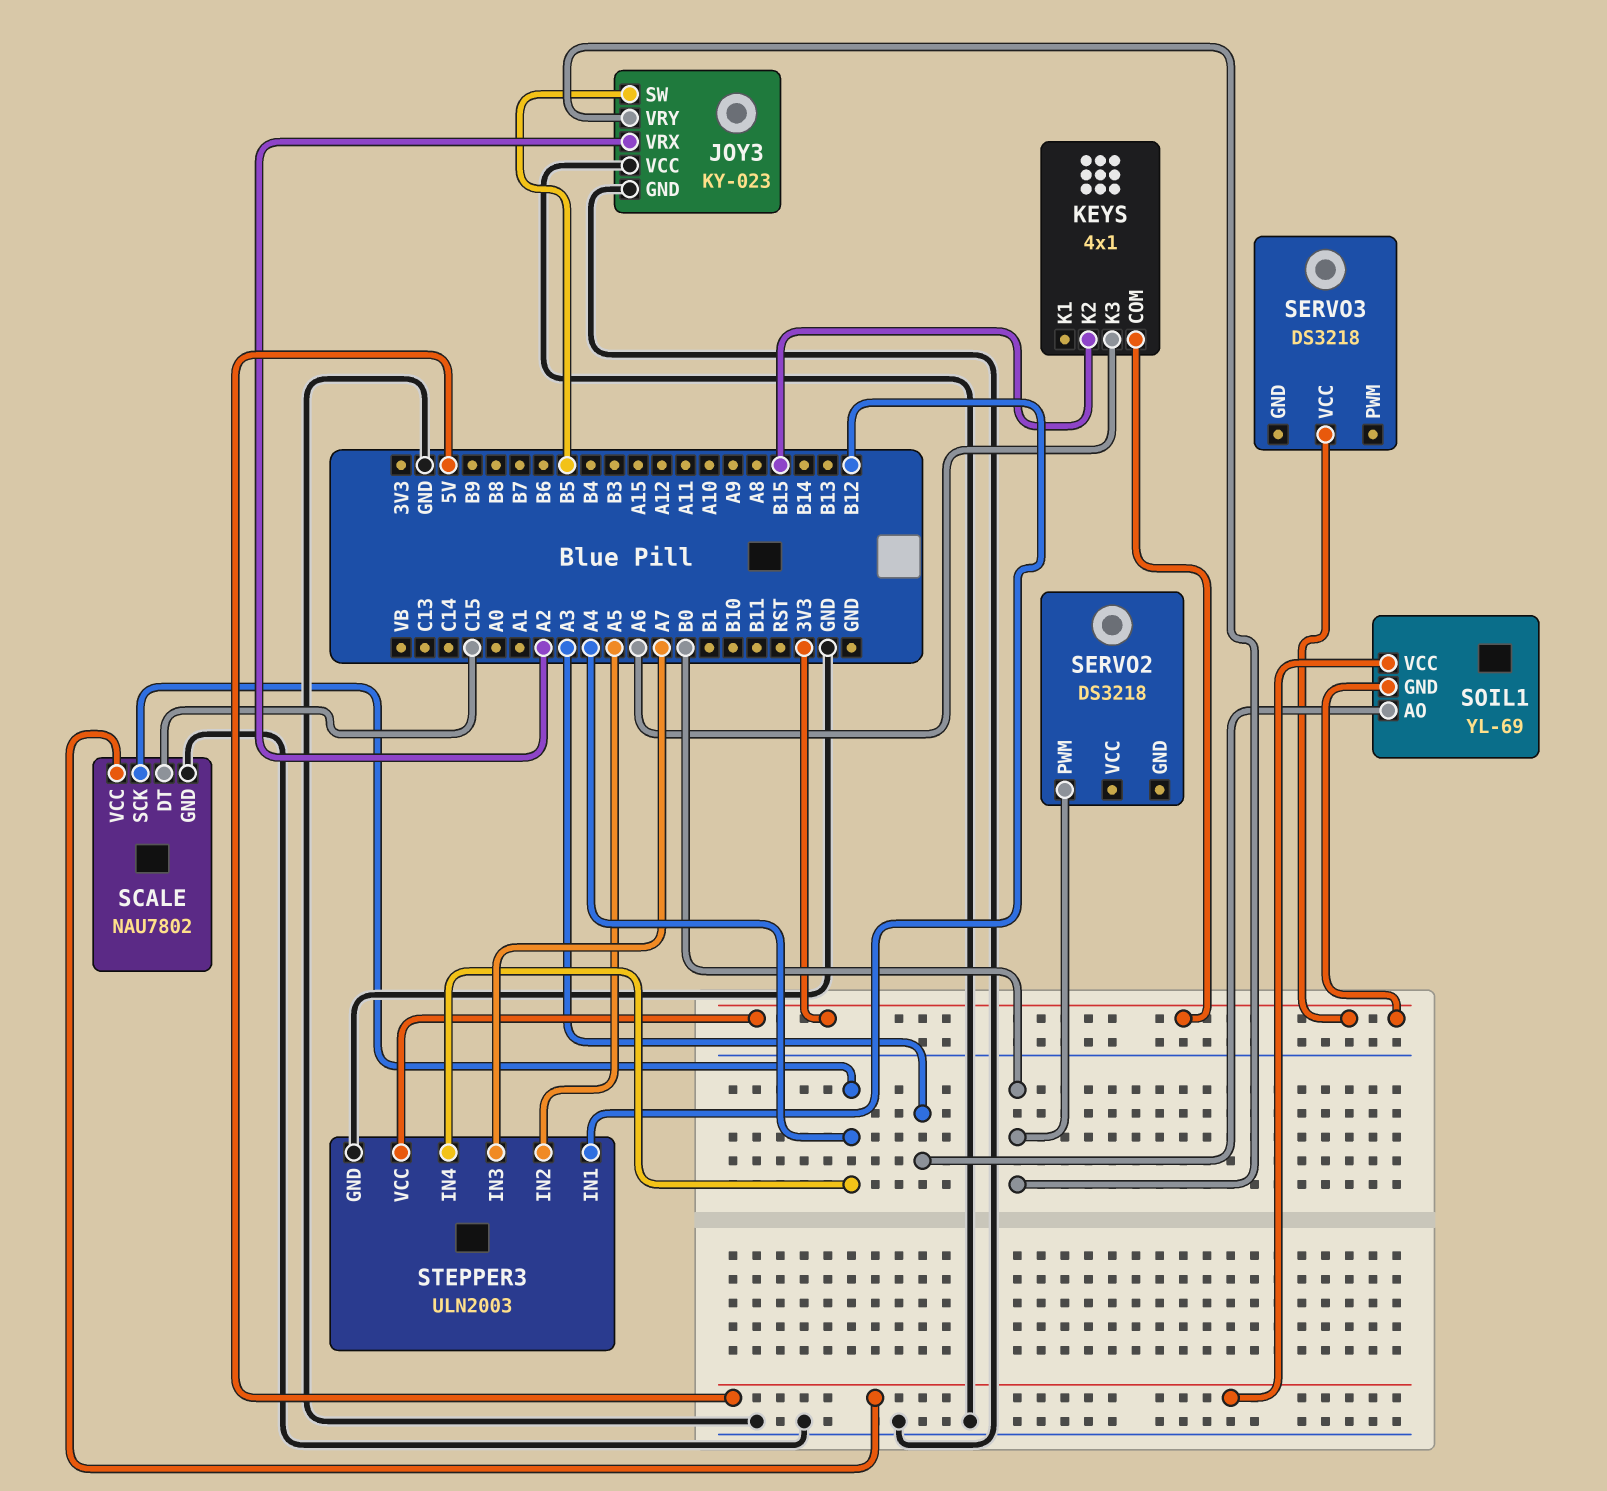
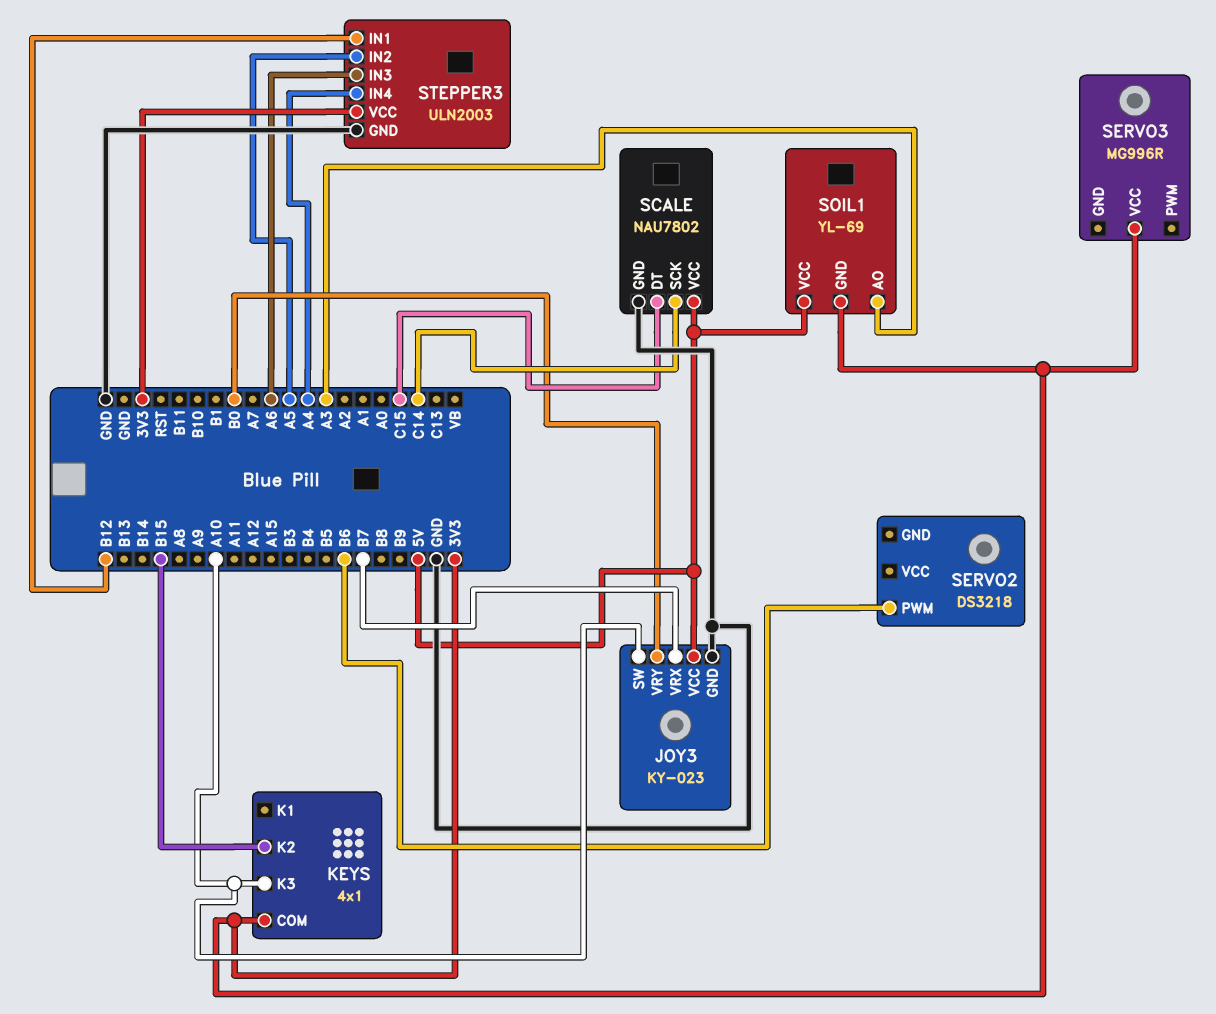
JOY3 pin SW: B5 -> A10
JOY3 pin VCC: GND -> 5V
JOY3 pin VRX: A2 -> B7
KEYS pin K3: A6 -> A10
SCALE pin SCK: A4 -> C14
SERVO2 pin PWM: B0 -> B6
SERVO3: DS3218 -> MG996R
STEPPER3 pin IN3: A7 -> A6

